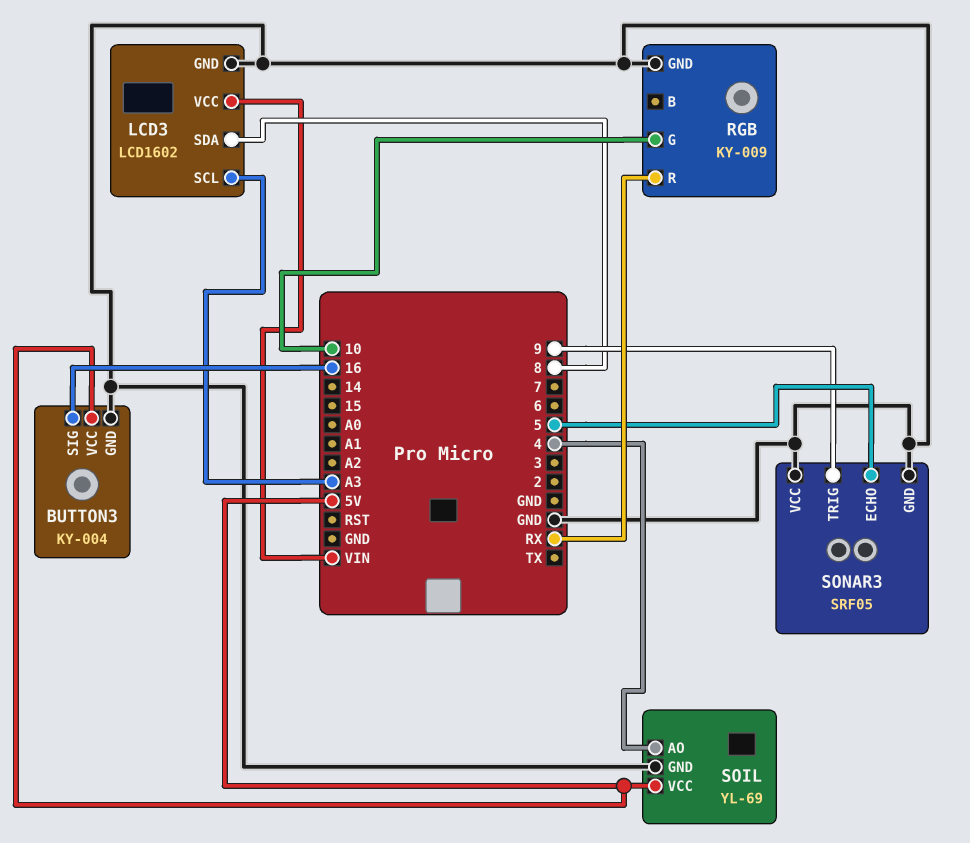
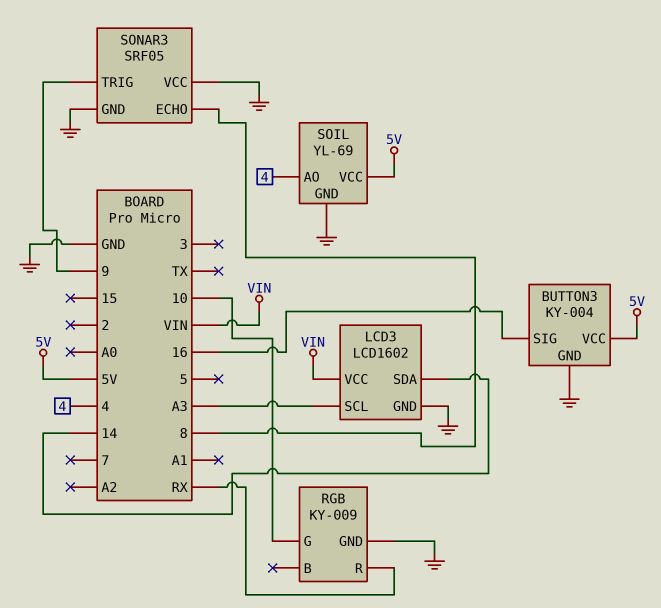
LCD3 pin SDA: 8 -> 14
SONAR3 pin ECHO: 5 -> 8

